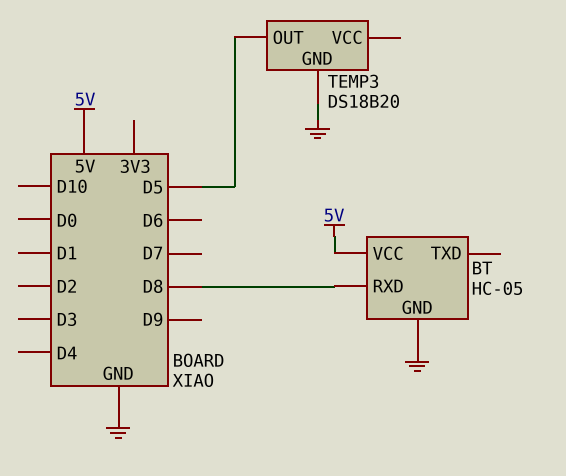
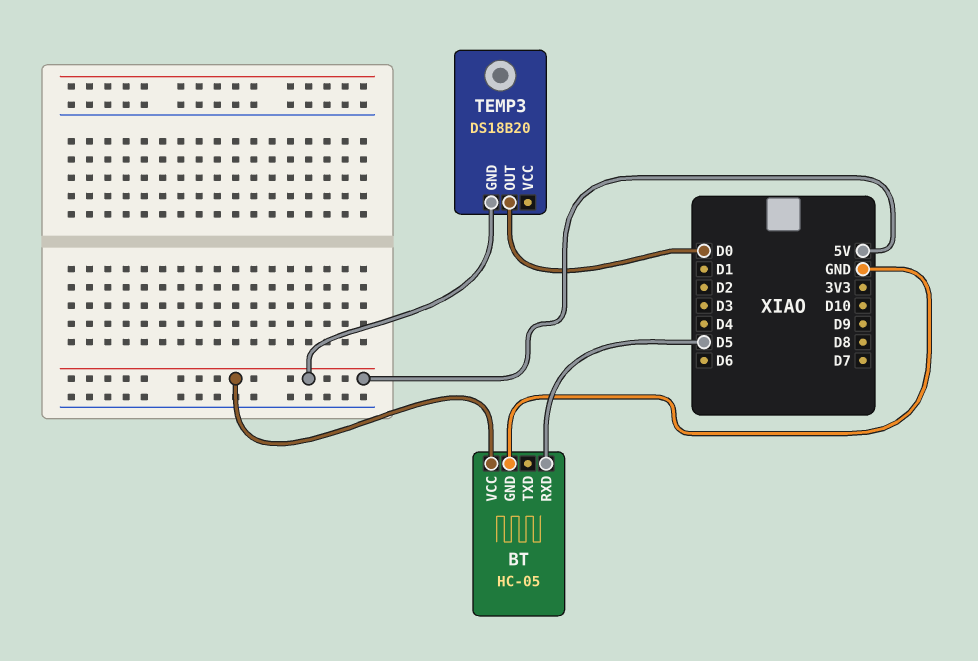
BT pin RXD: D8 -> D5
TEMP3 pin GND: GND -> 5V
TEMP3 pin OUT: D5 -> D0

